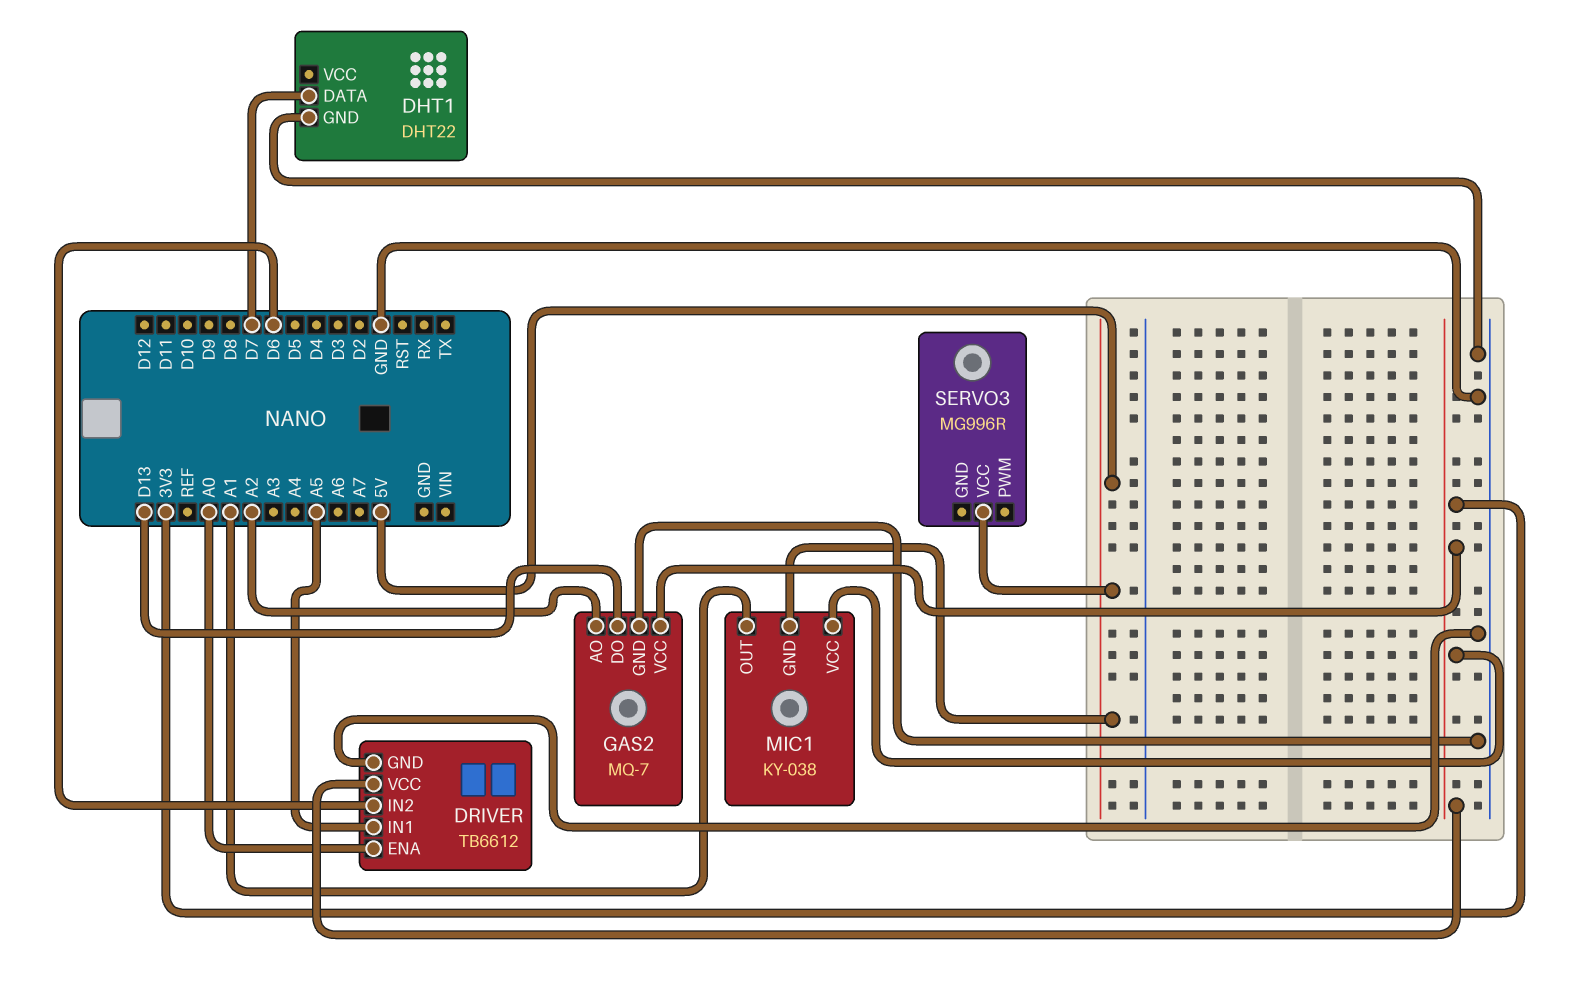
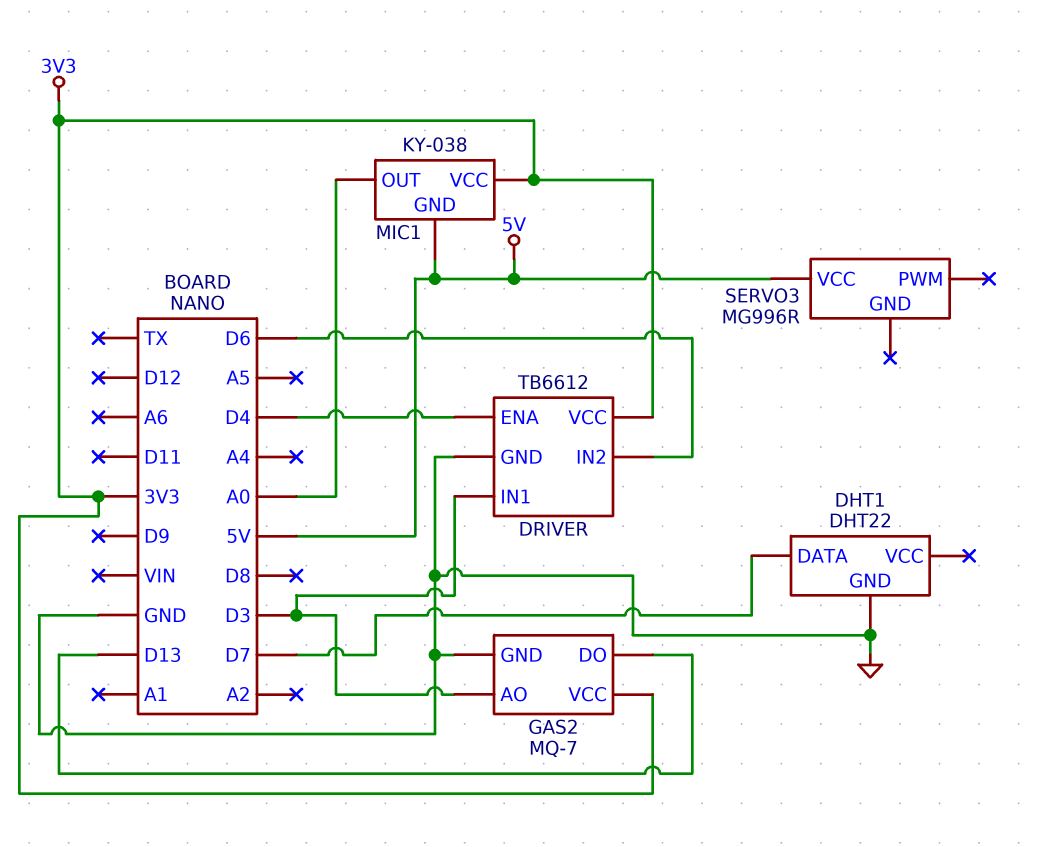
DRIVER pin ENA: A0 -> D4
DRIVER pin IN1: A5 -> D3
GAS2 pin AO: A2 -> D3
MIC1 pin OUT: A1 -> A0

